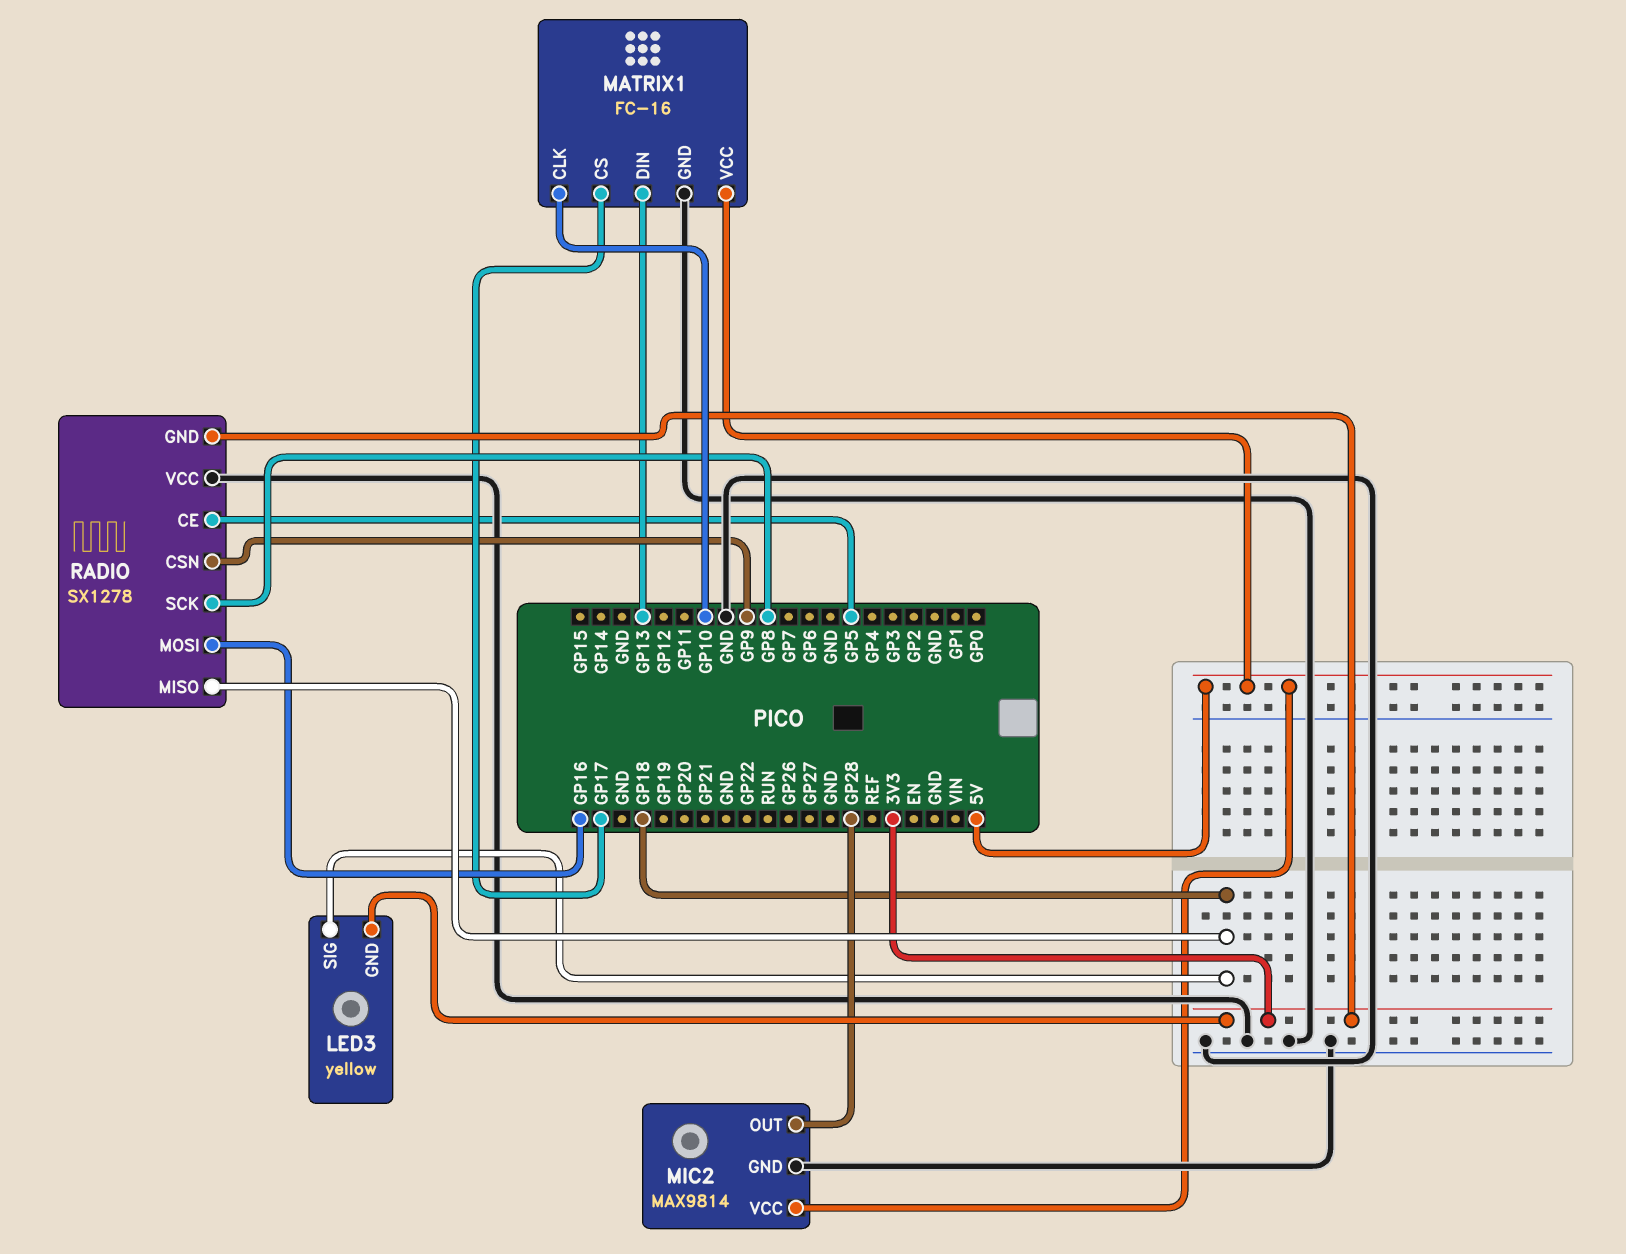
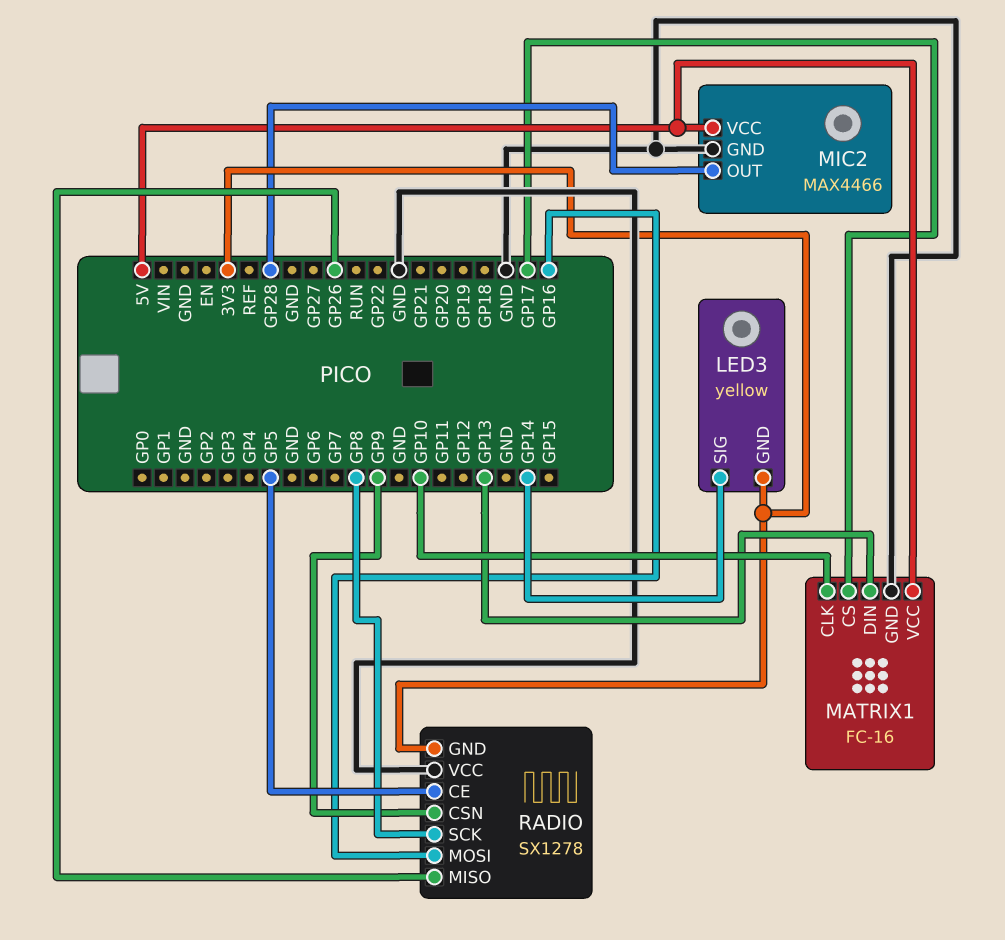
LED3 pin SIG: GP18 -> GP14
MIC2: MAX9814 -> MAX4466
RADIO pin MISO: GP18 -> GP26

